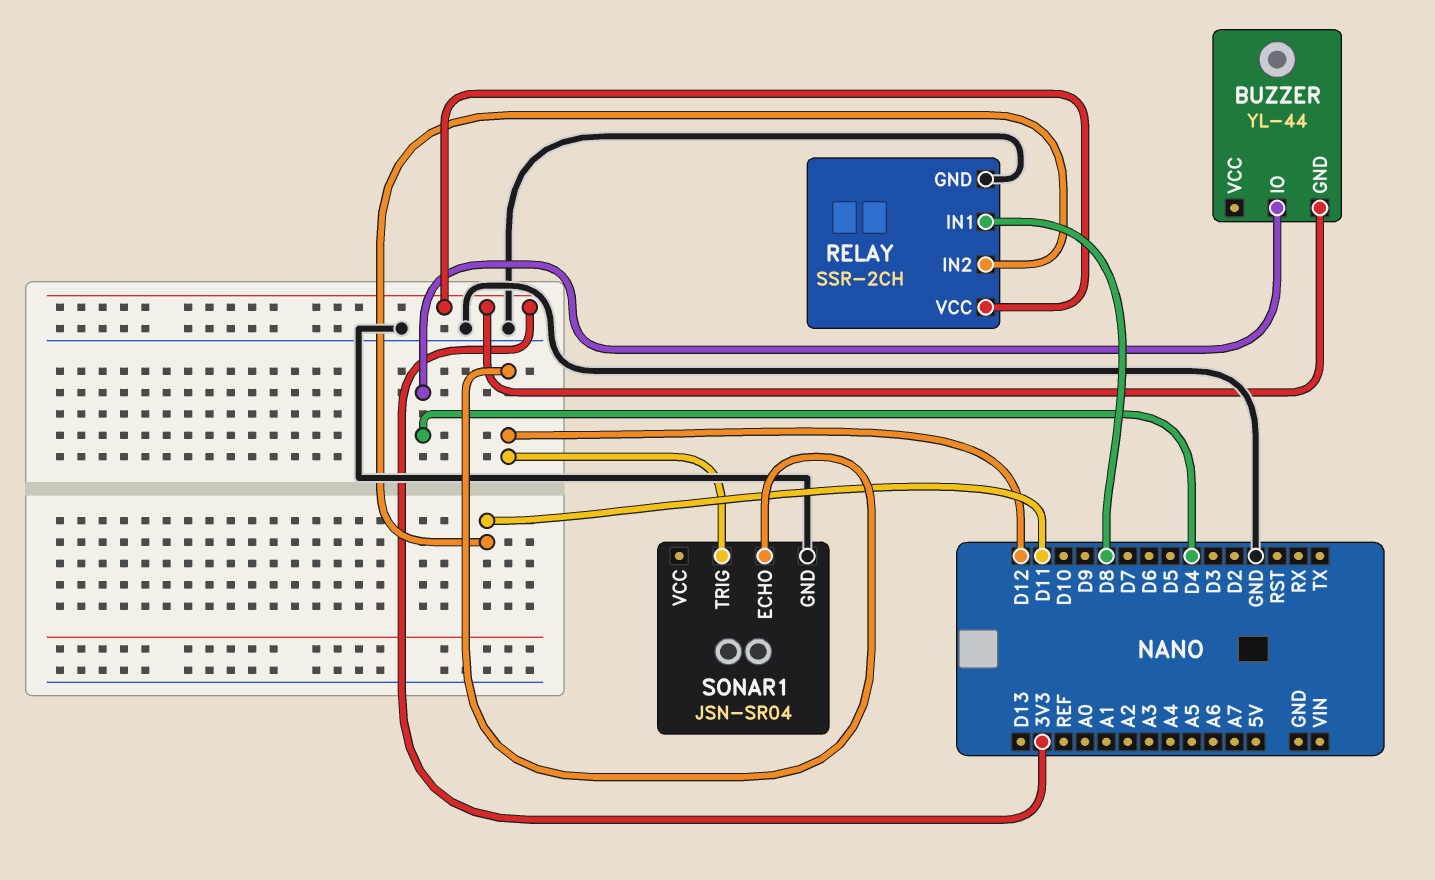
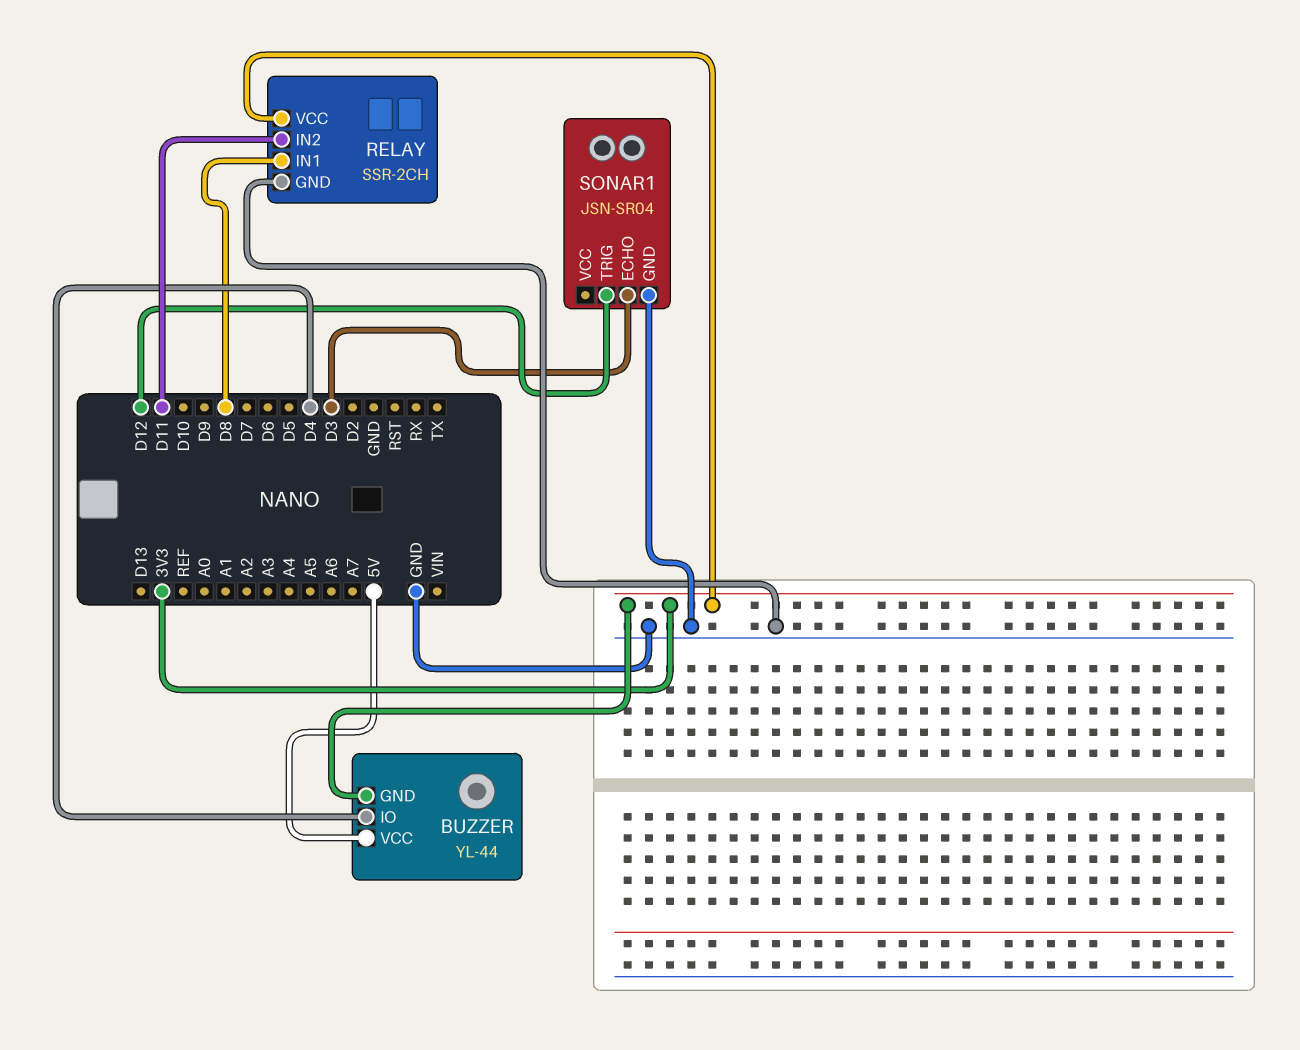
BUZZER pin VCC: none -> 5V
SONAR1 pin ECHO: D12 -> D3

